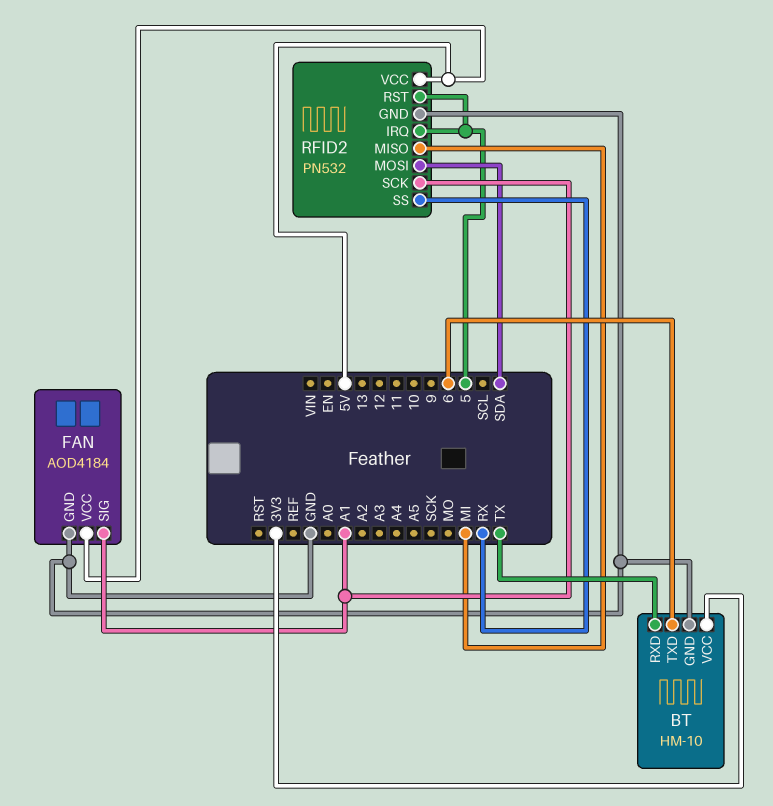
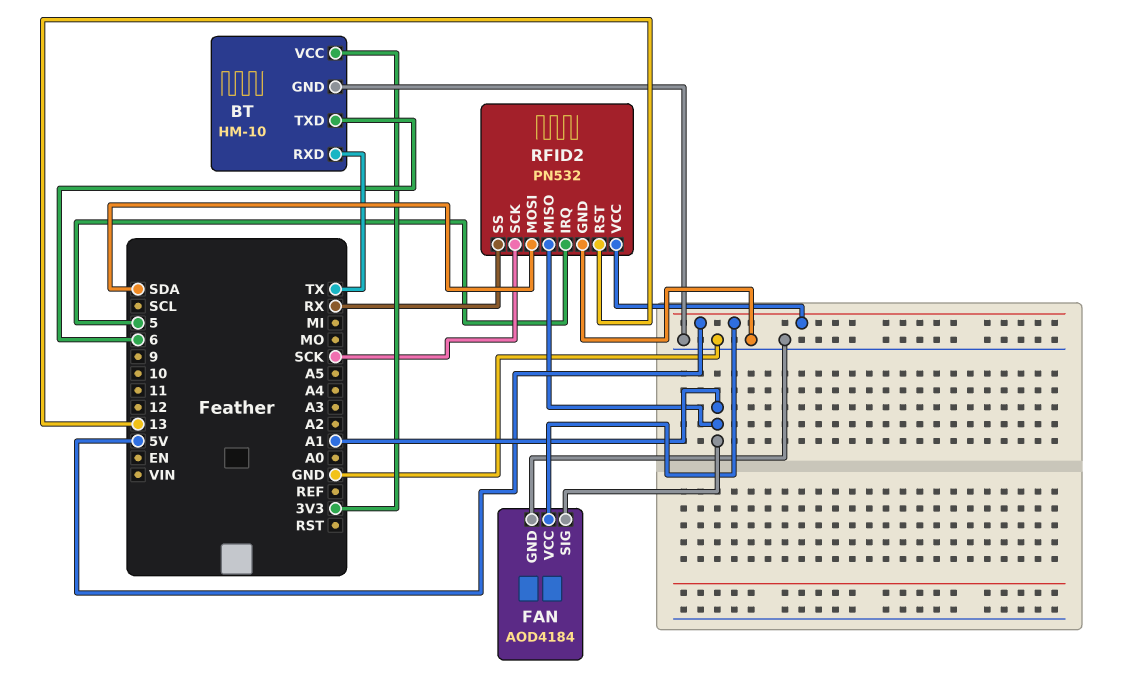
RFID2 pin MISO: MI -> A1
RFID2 pin RST: 5 -> 13
RFID2 pin SCK: A1 -> SCK

